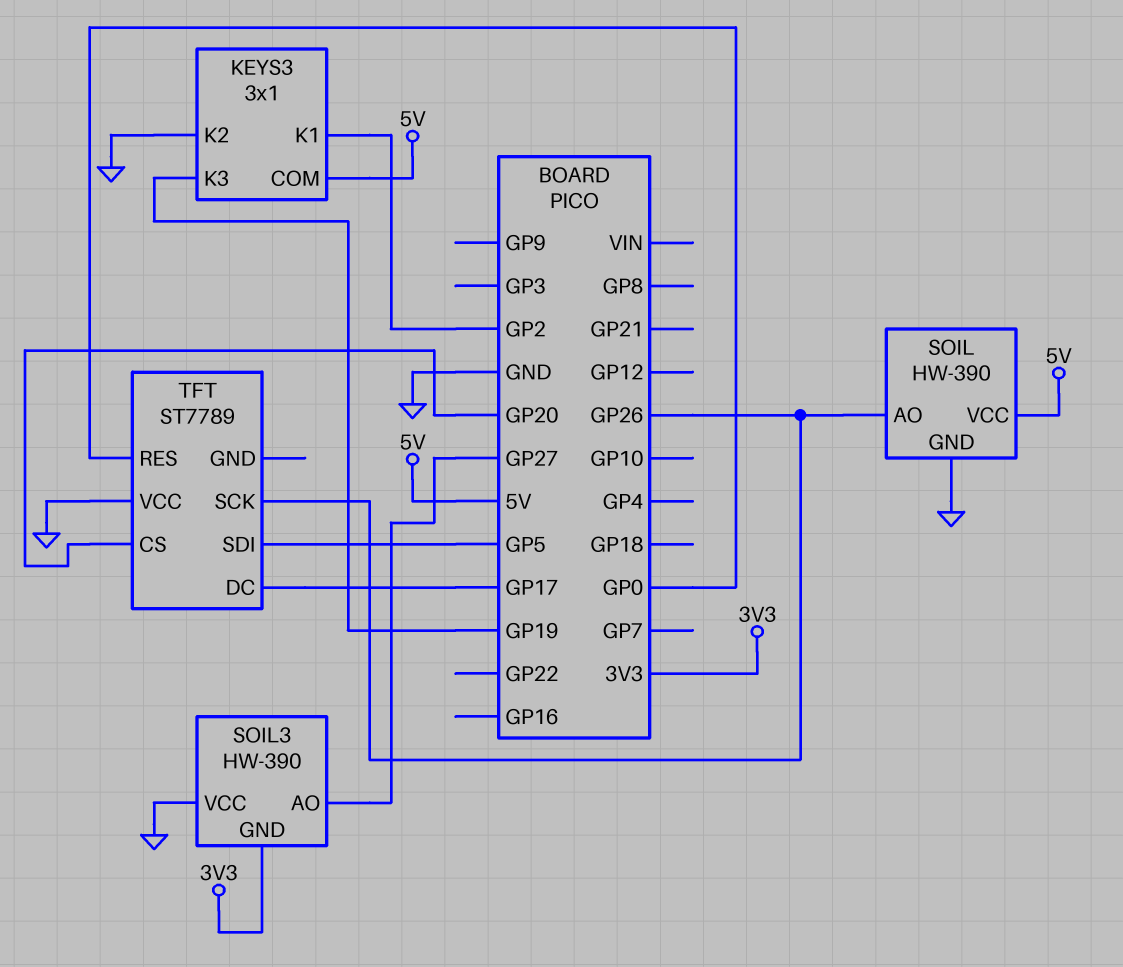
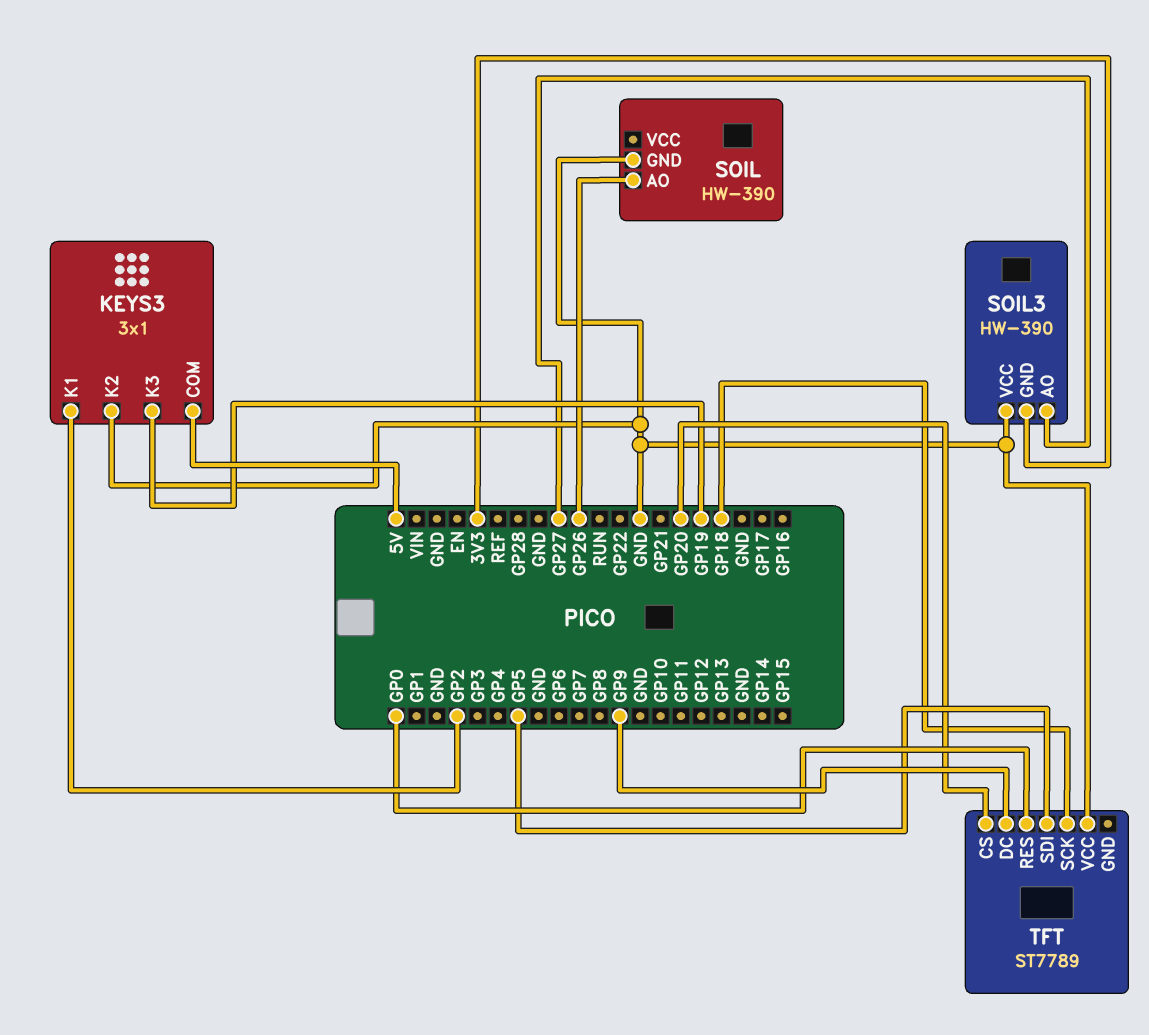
SOIL pin VCC: 5V -> none
TFT pin DC: GP17 -> GP9
TFT pin SCK: GP26 -> GP18

